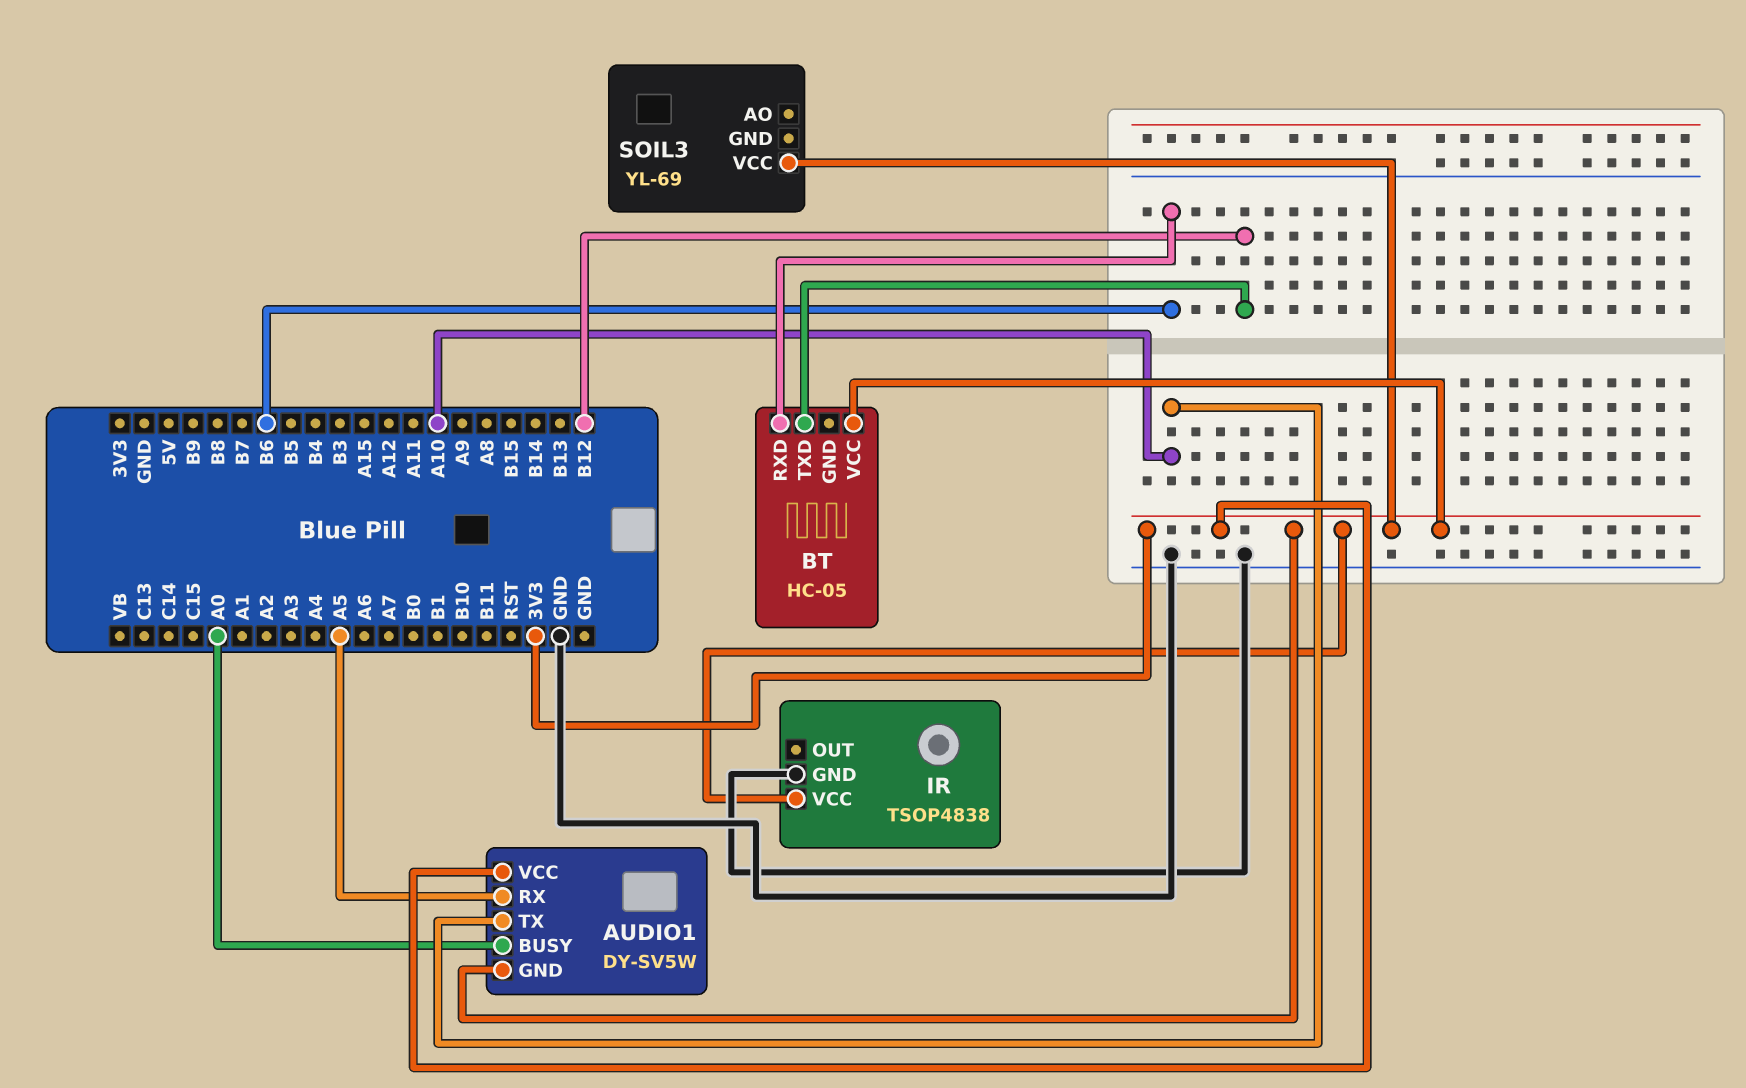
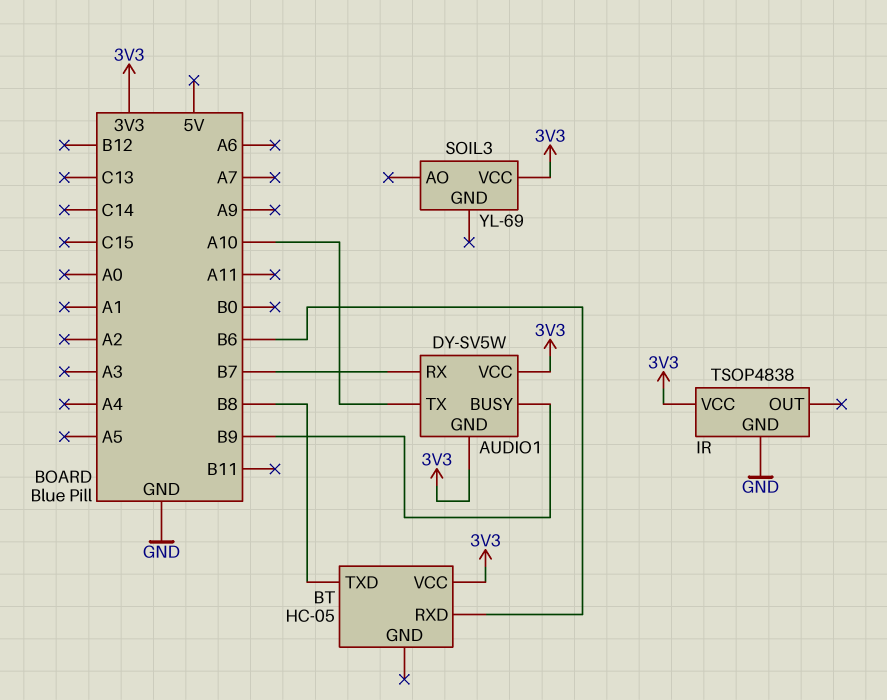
AUDIO1 pin BUSY: A0 -> B9
AUDIO1 pin RX: A5 -> B7
BT pin TXD: B12 -> B8

